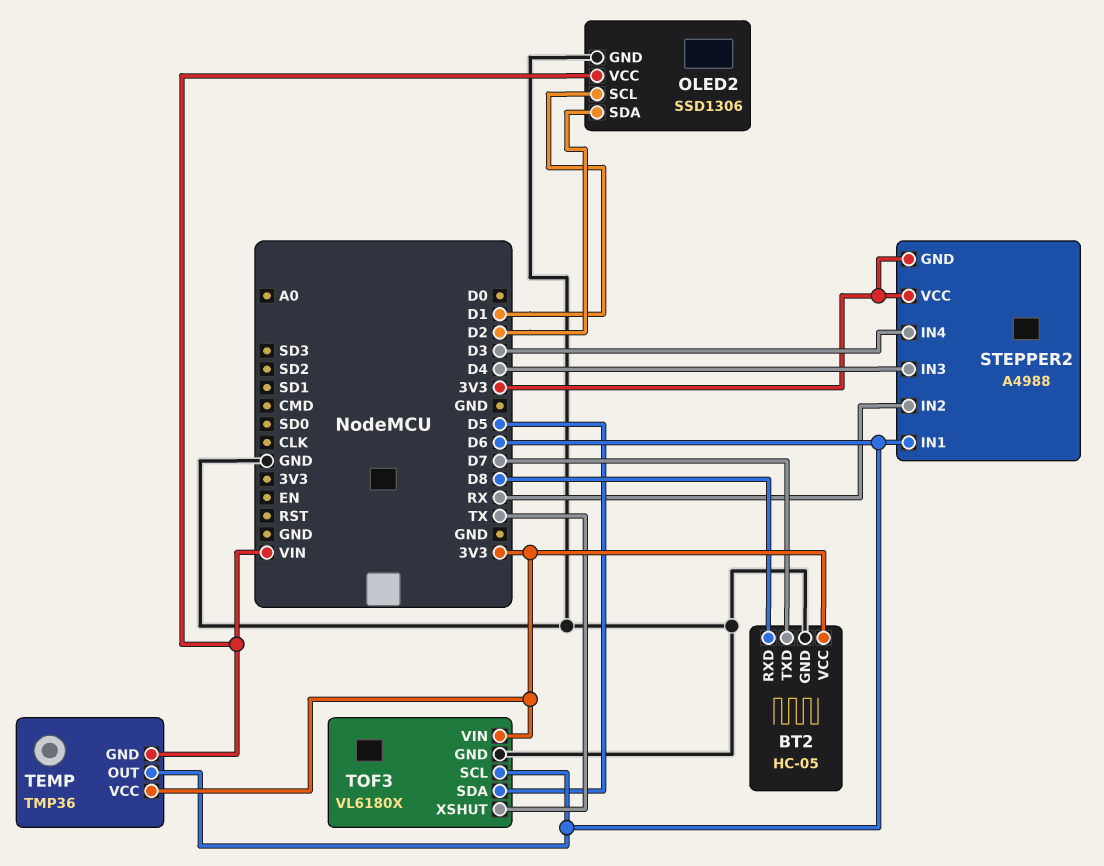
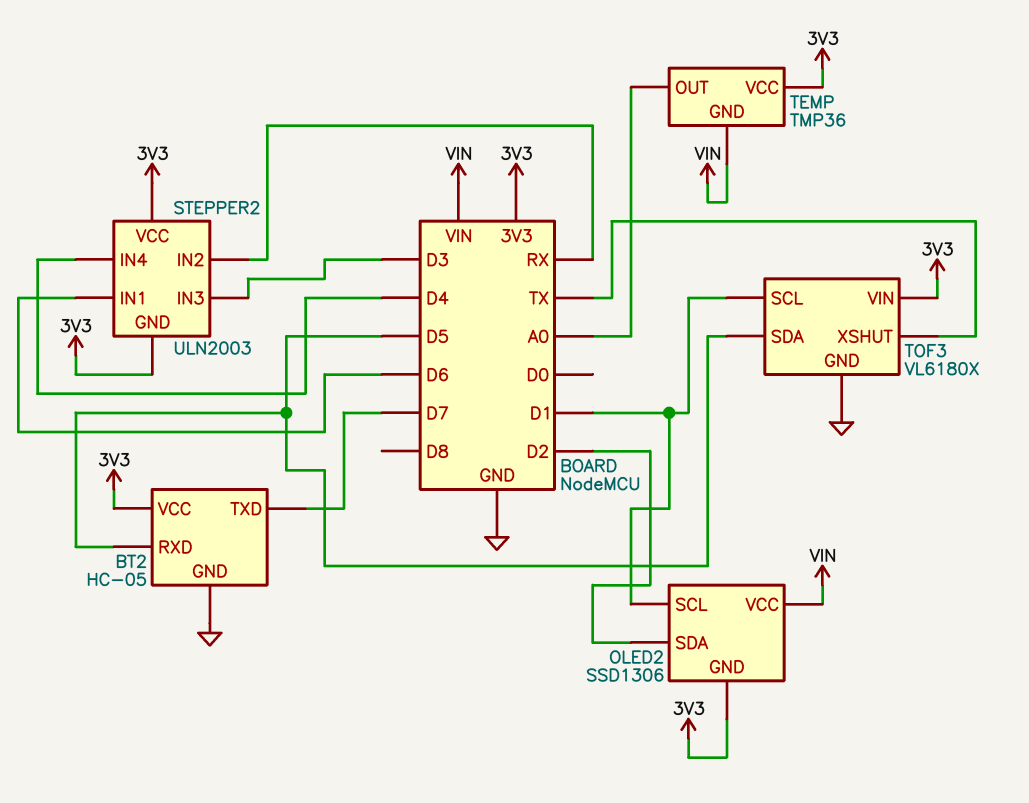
BT2 pin RXD: D8 -> D5
OLED2 pin GND: GND -> 3V3
STEPPER2: A4988 -> ULN2003
STEPPER2 pin IN3: D4 -> D3
STEPPER2 pin IN4: D3 -> D4
TEMP pin OUT: D6 -> A0
TOF3 pin SCL: D6 -> D1

